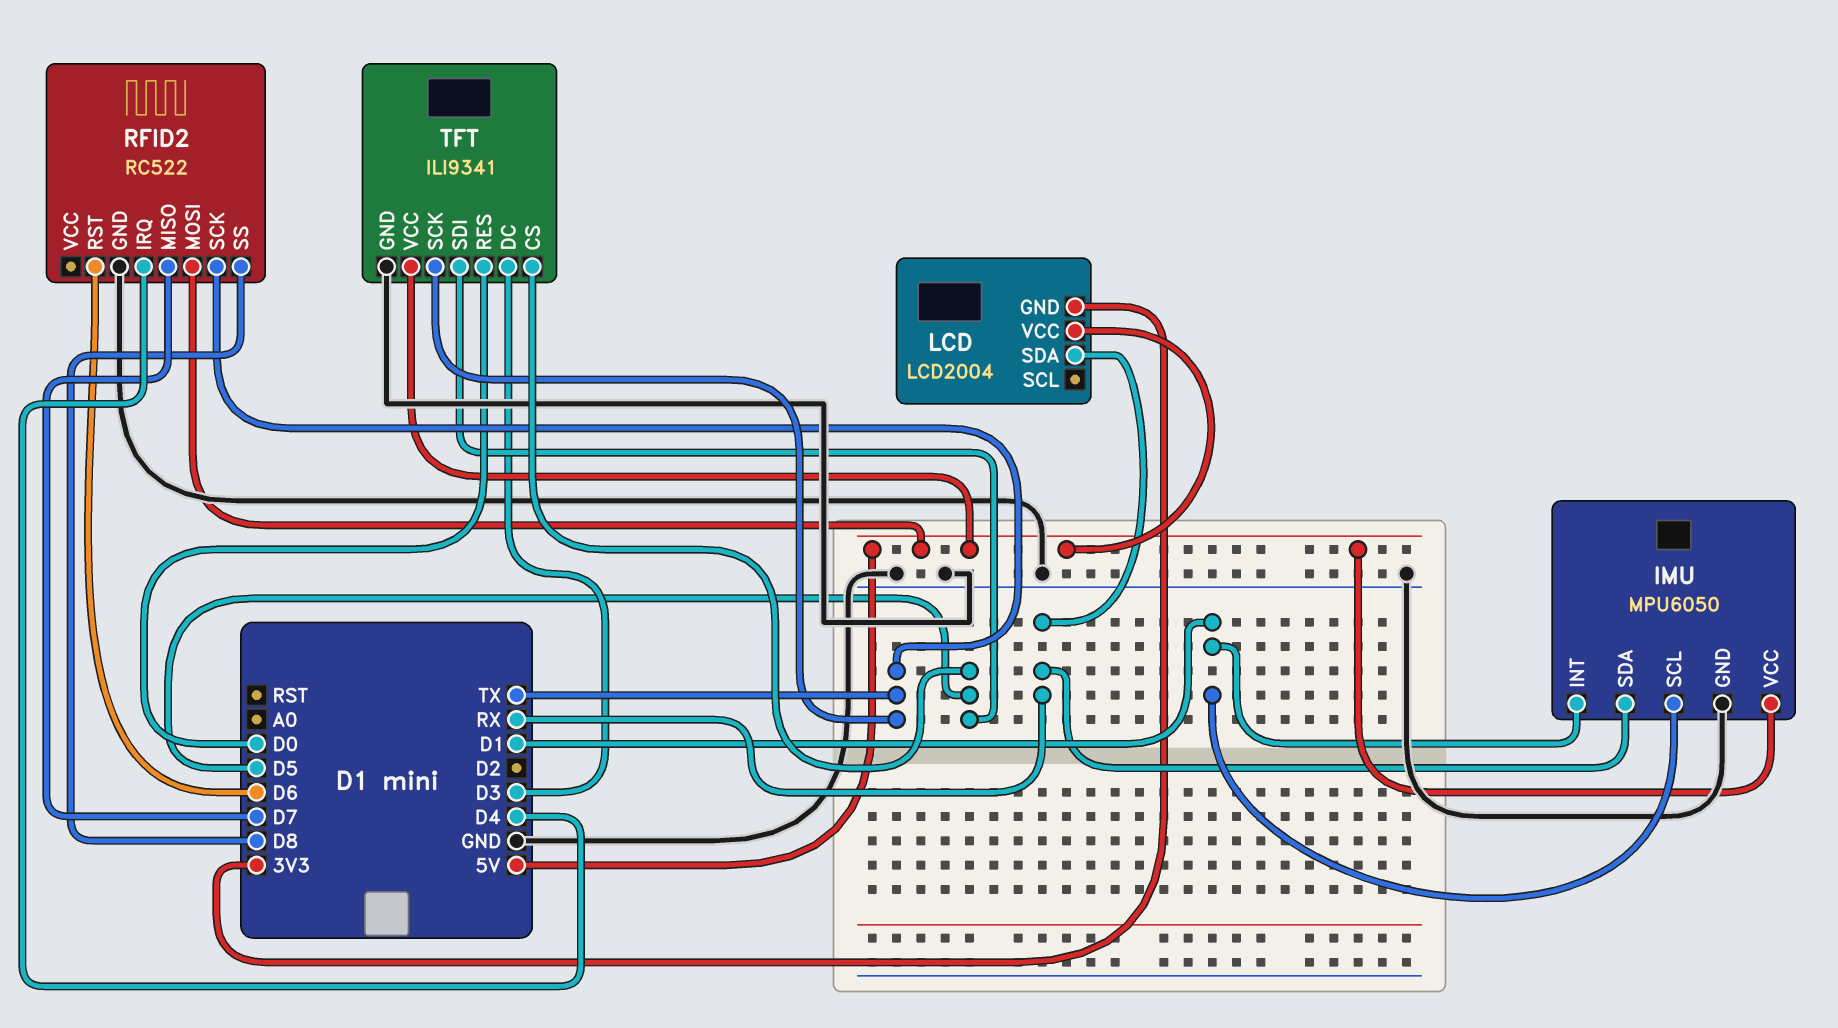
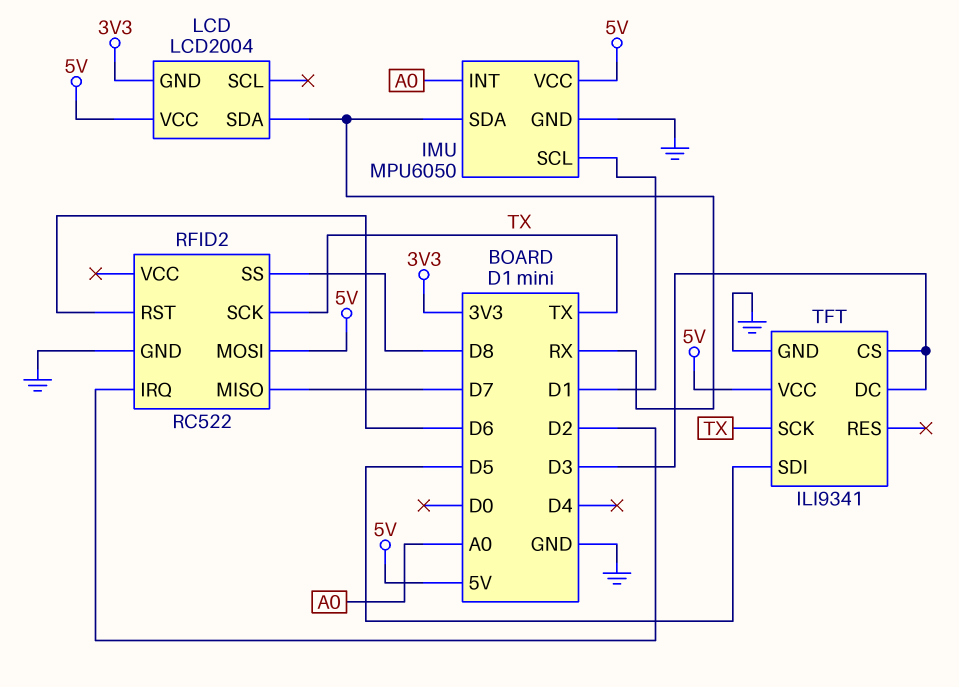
IMU pin INT: D1 -> A0
RFID2 pin IRQ: D4 -> D2
TFT pin CS: D5 -> D3
TFT pin RES: D0 -> none

